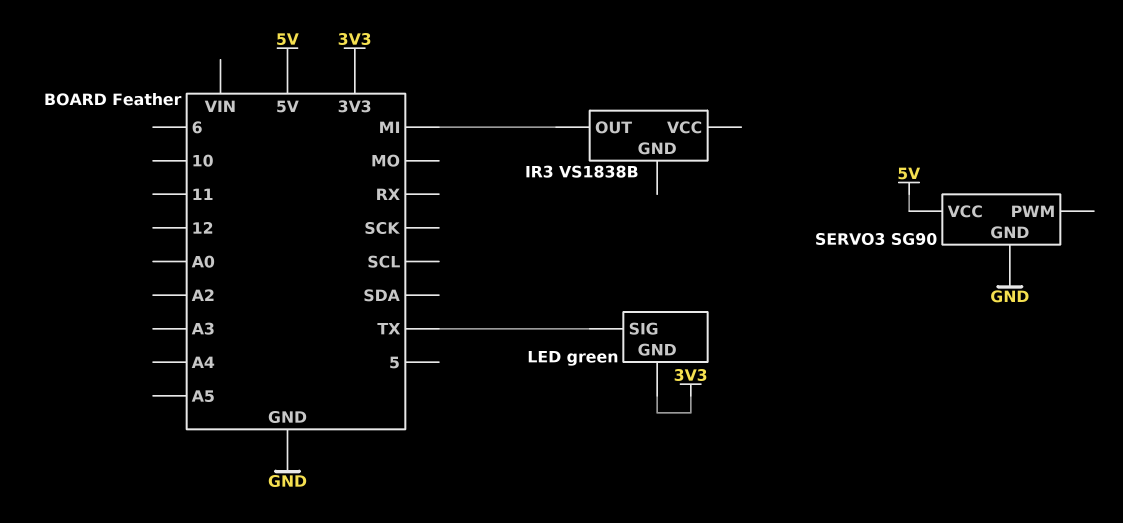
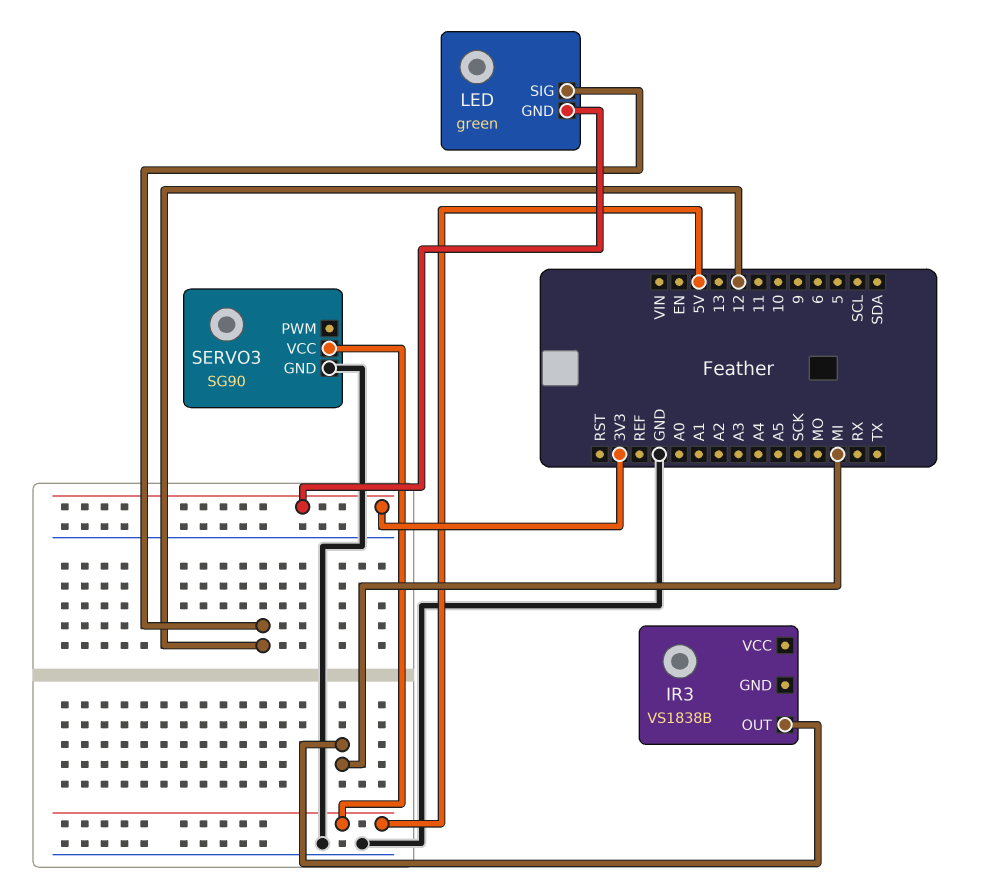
LED pin SIG: TX -> 12

